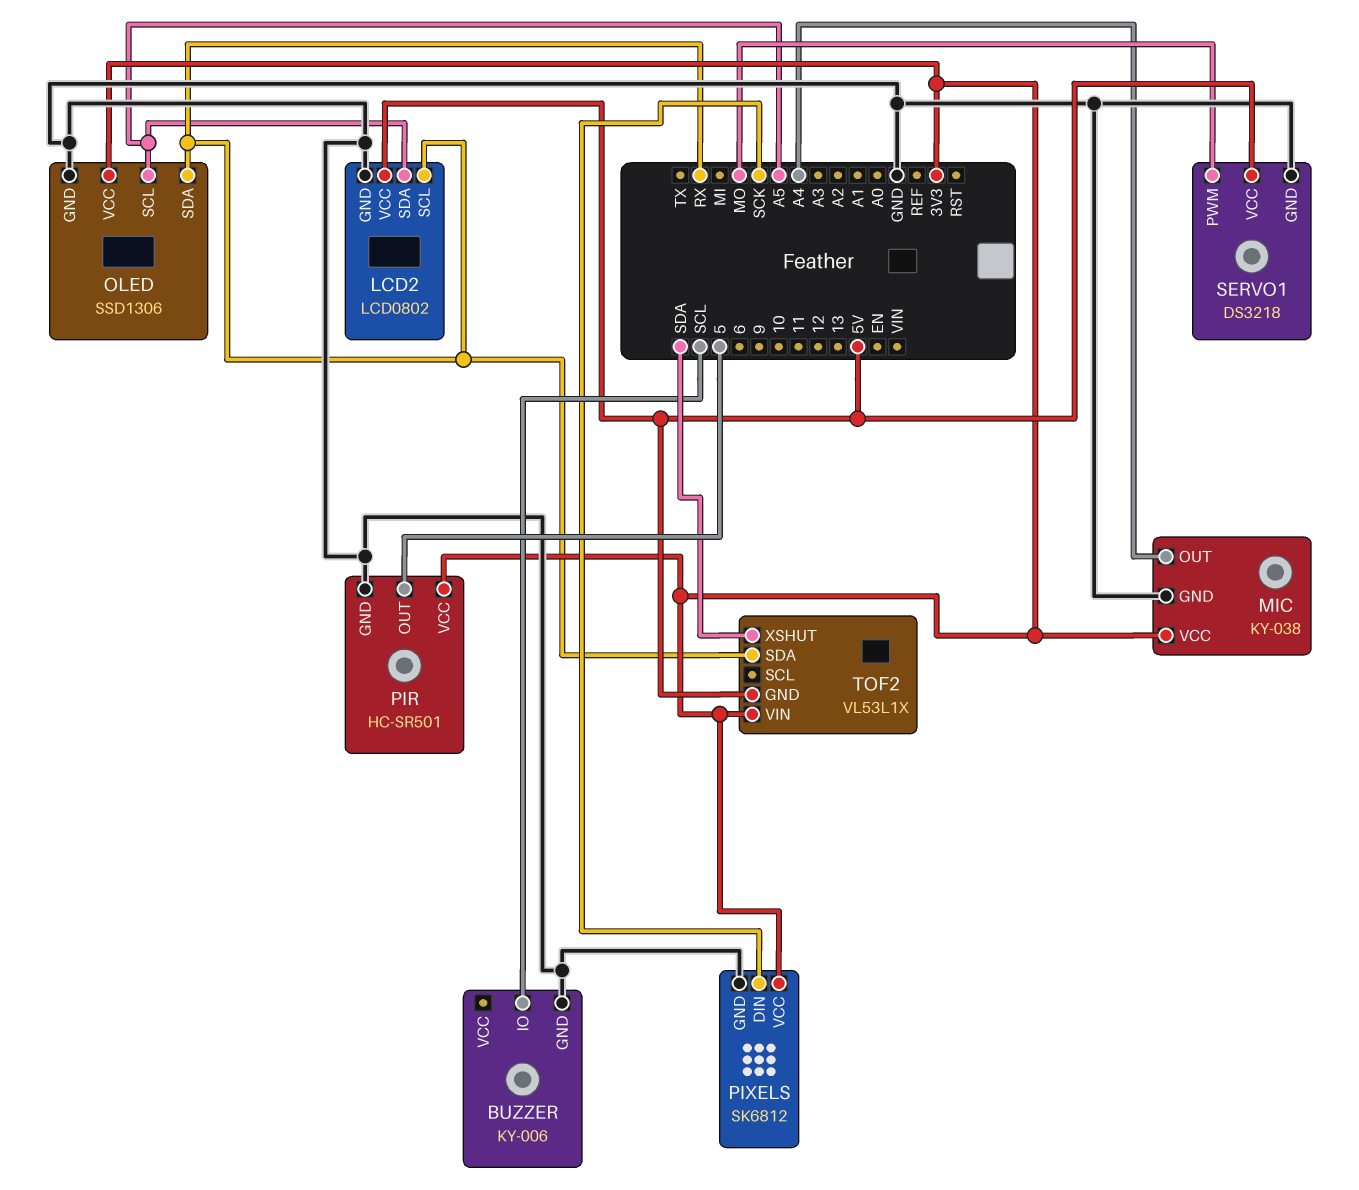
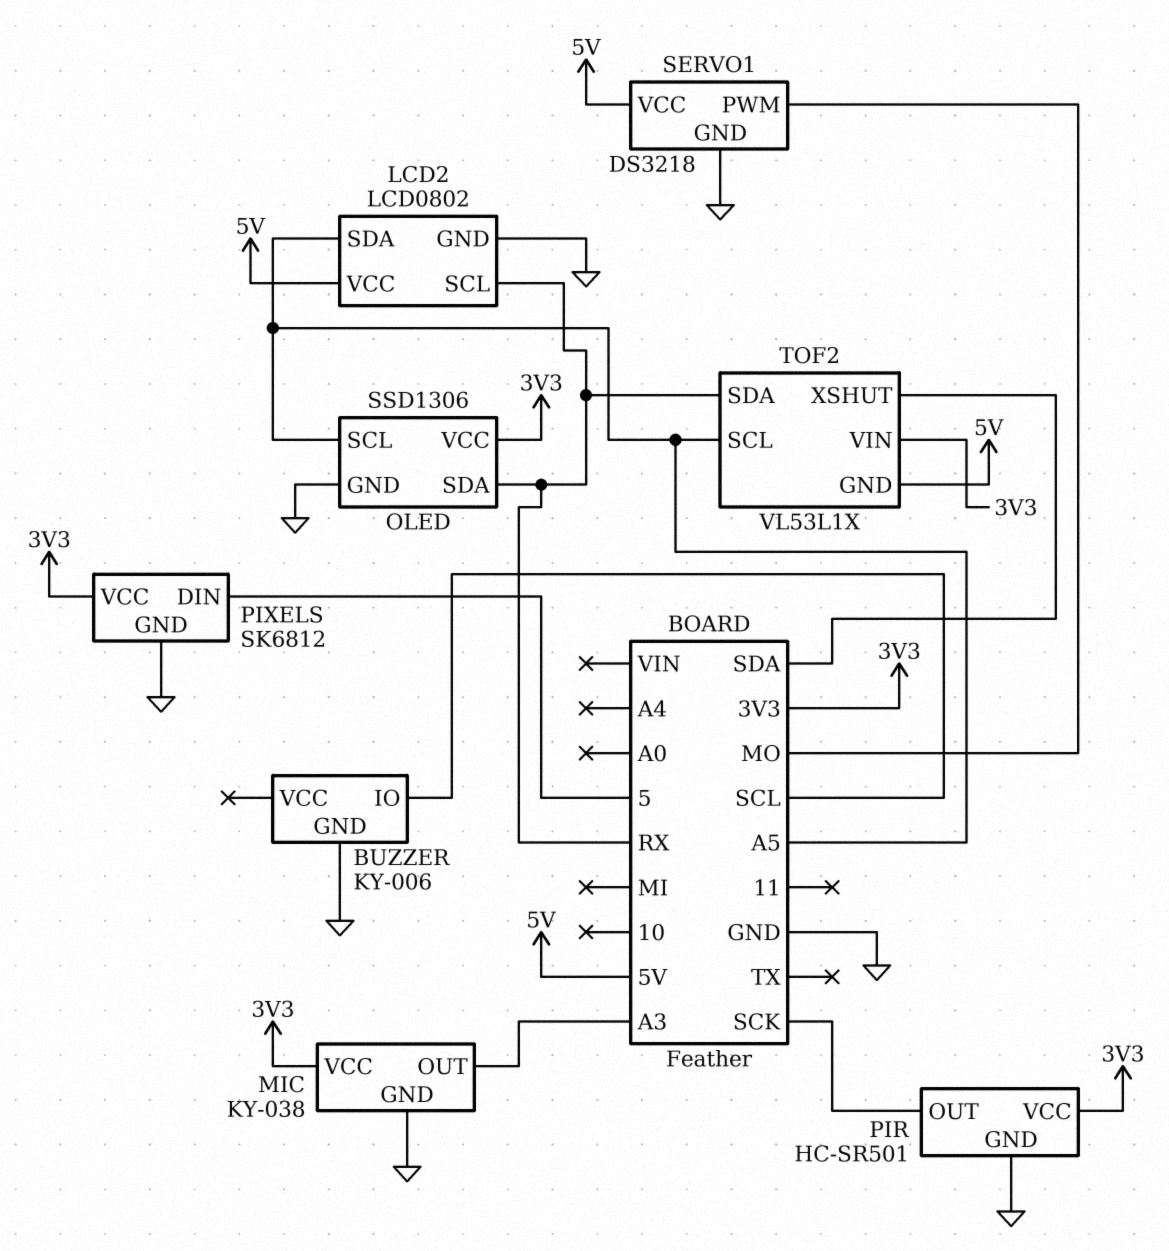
MIC pin OUT: A4 -> A3
PIR pin OUT: 5 -> SCK
PIXELS pin DIN: SCK -> 5
TOF2 pin SCL: none -> A5

